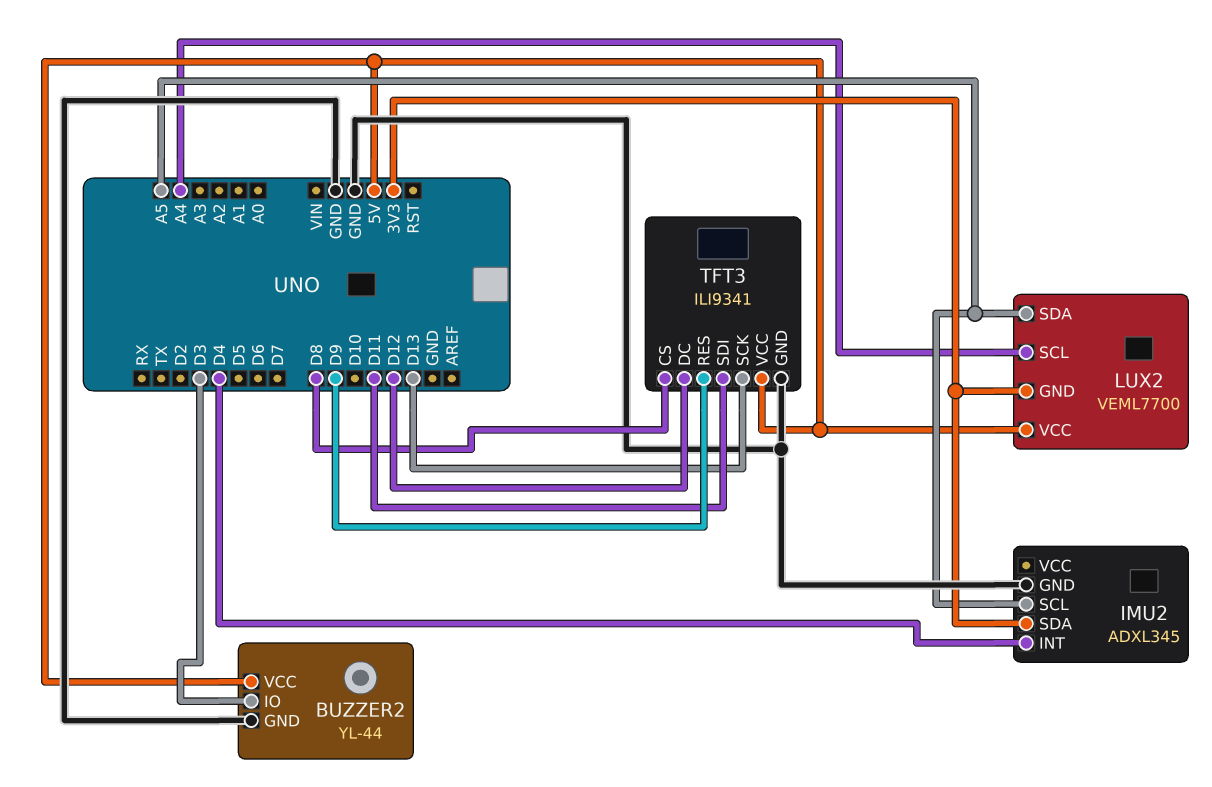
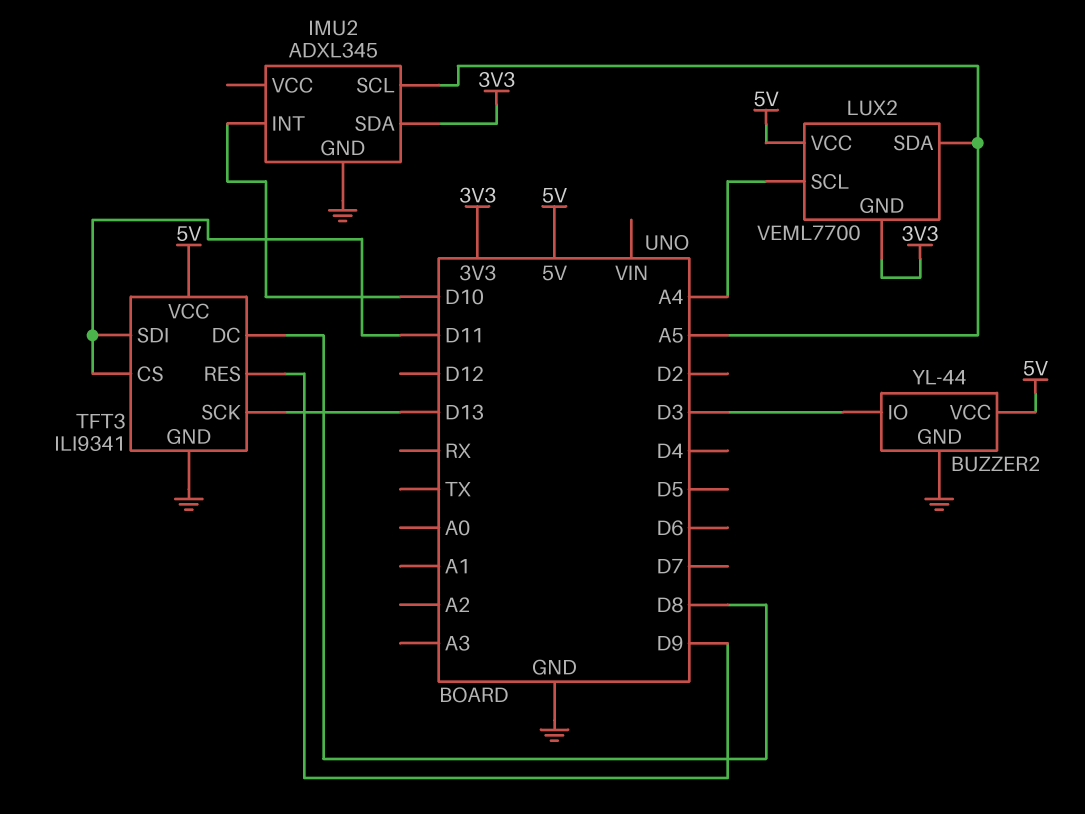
IMU2 pin INT: D4 -> D10
TFT3 pin CS: D8 -> D11
TFT3 pin DC: D12 -> D8

